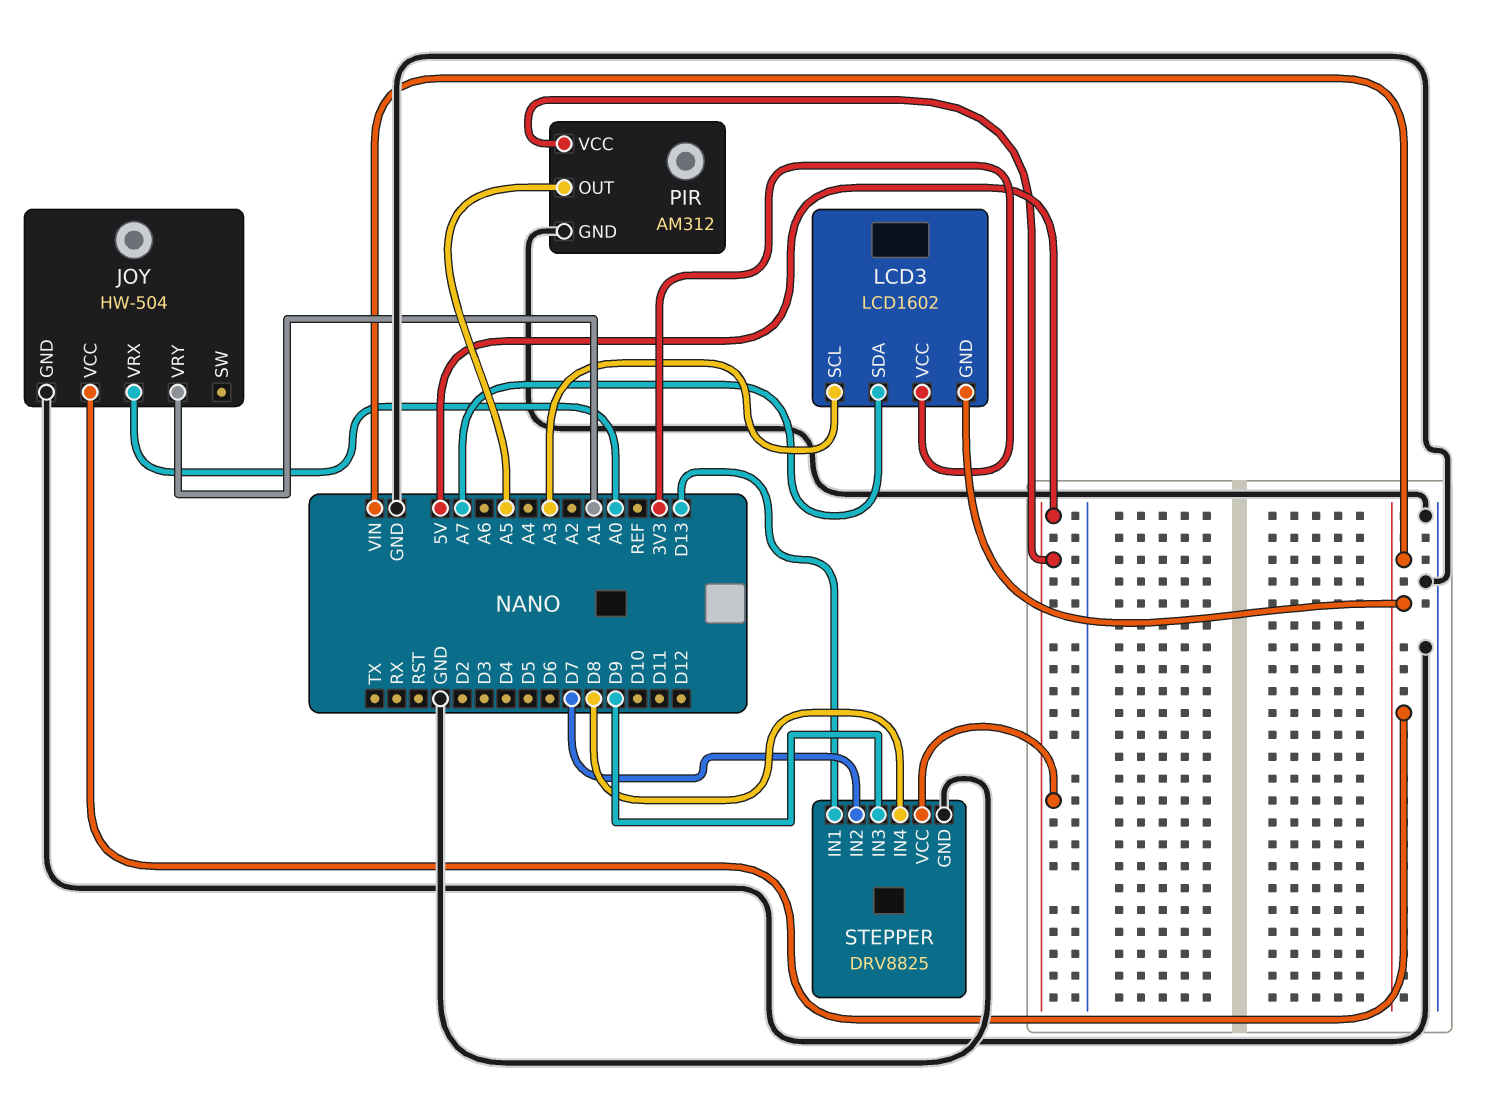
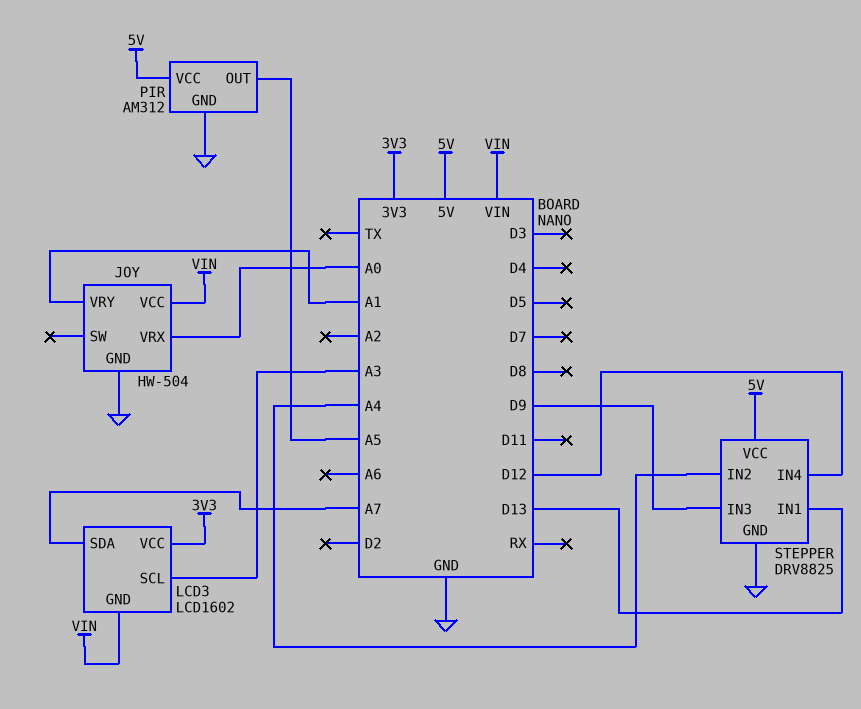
STEPPER pin IN2: D7 -> A4
STEPPER pin IN4: D8 -> D12

